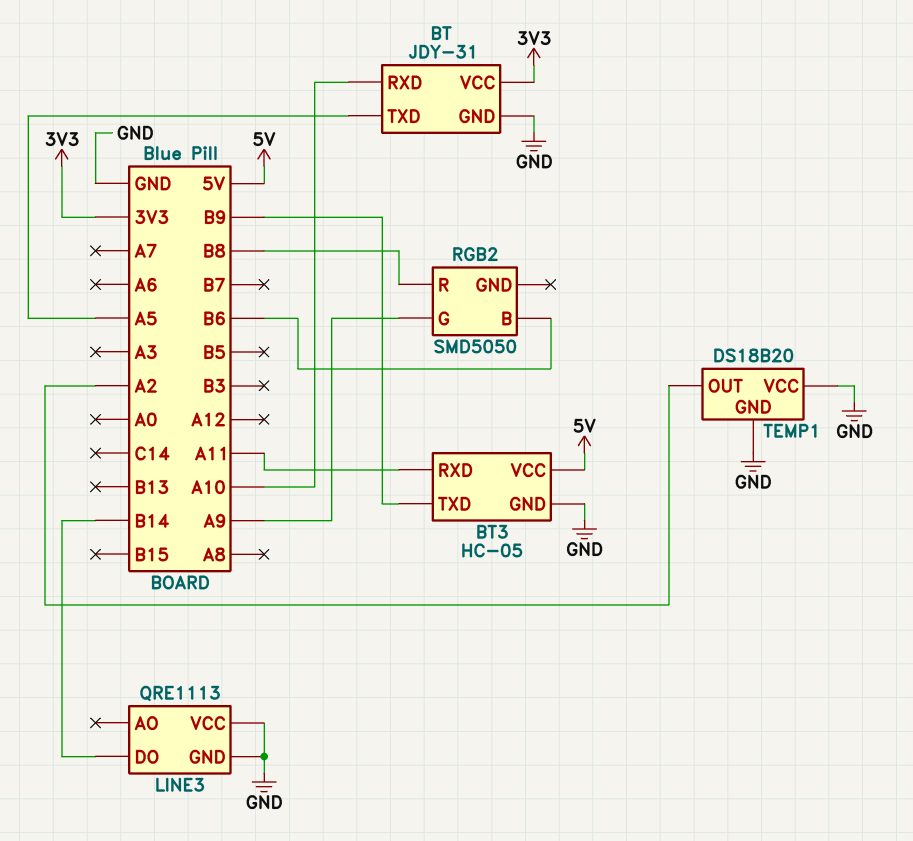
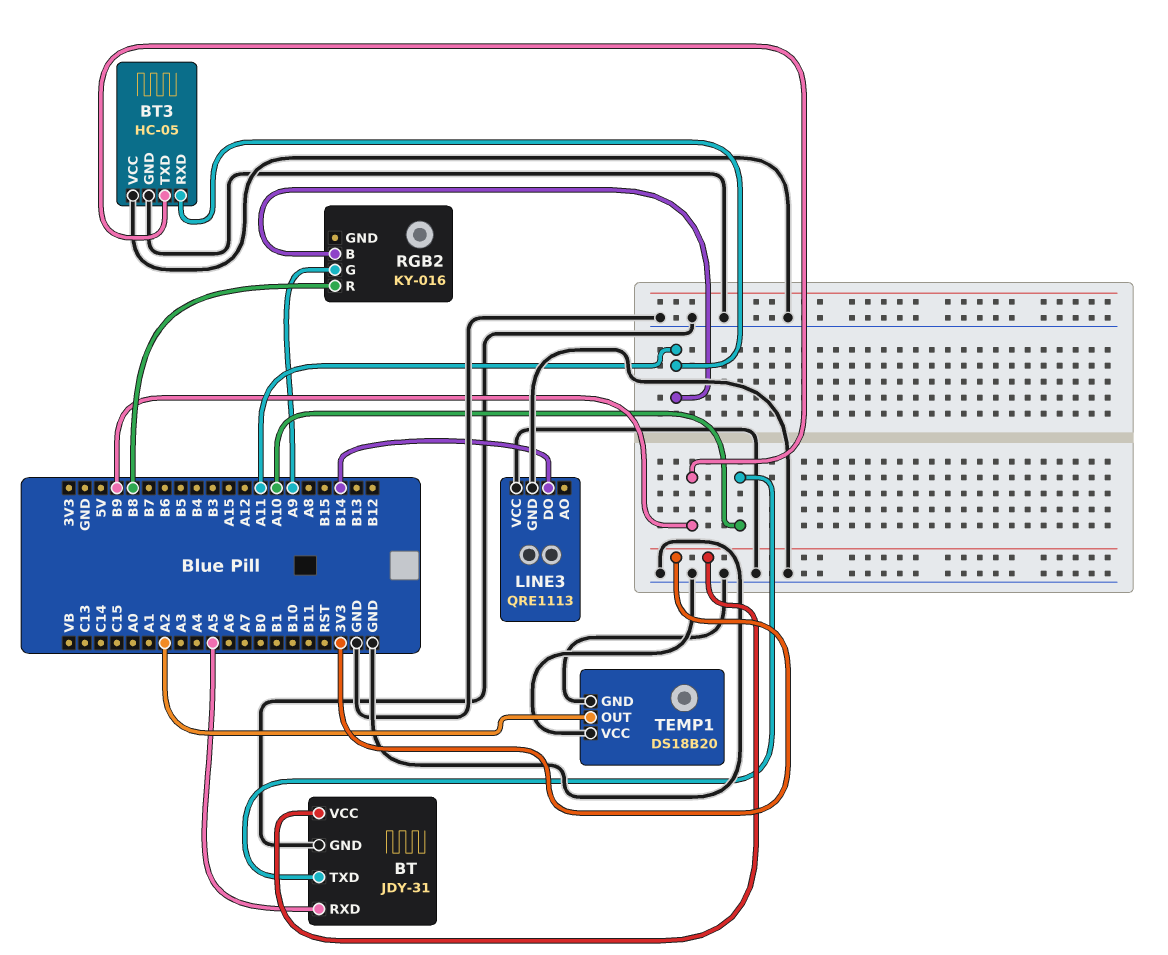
BT pin RXD: A10 -> A5
BT pin TXD: A5 -> A10
BT3 pin VCC: 5V -> GND
RGB2: SMD5050 -> KY-016
RGB2 pin B: B6 -> A11

